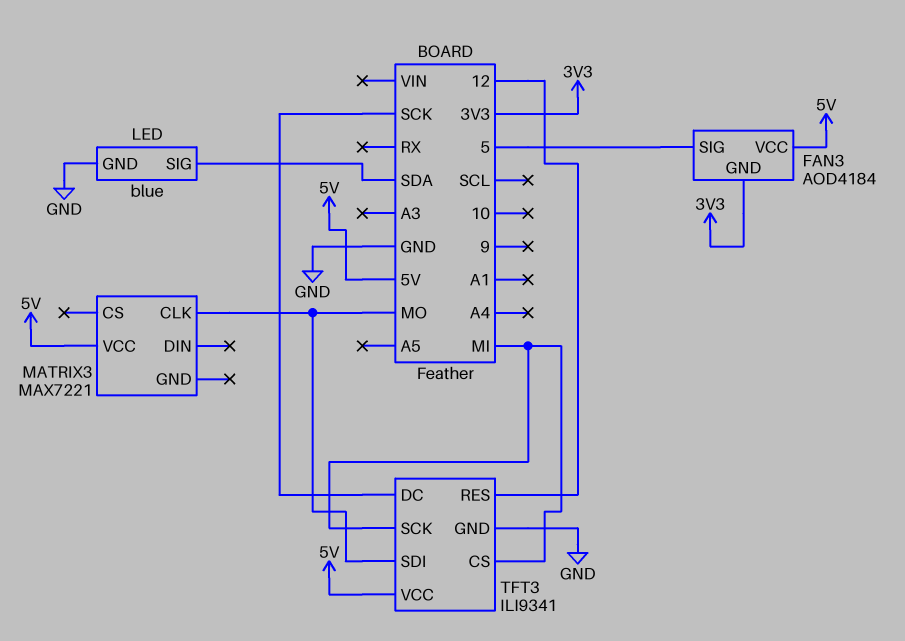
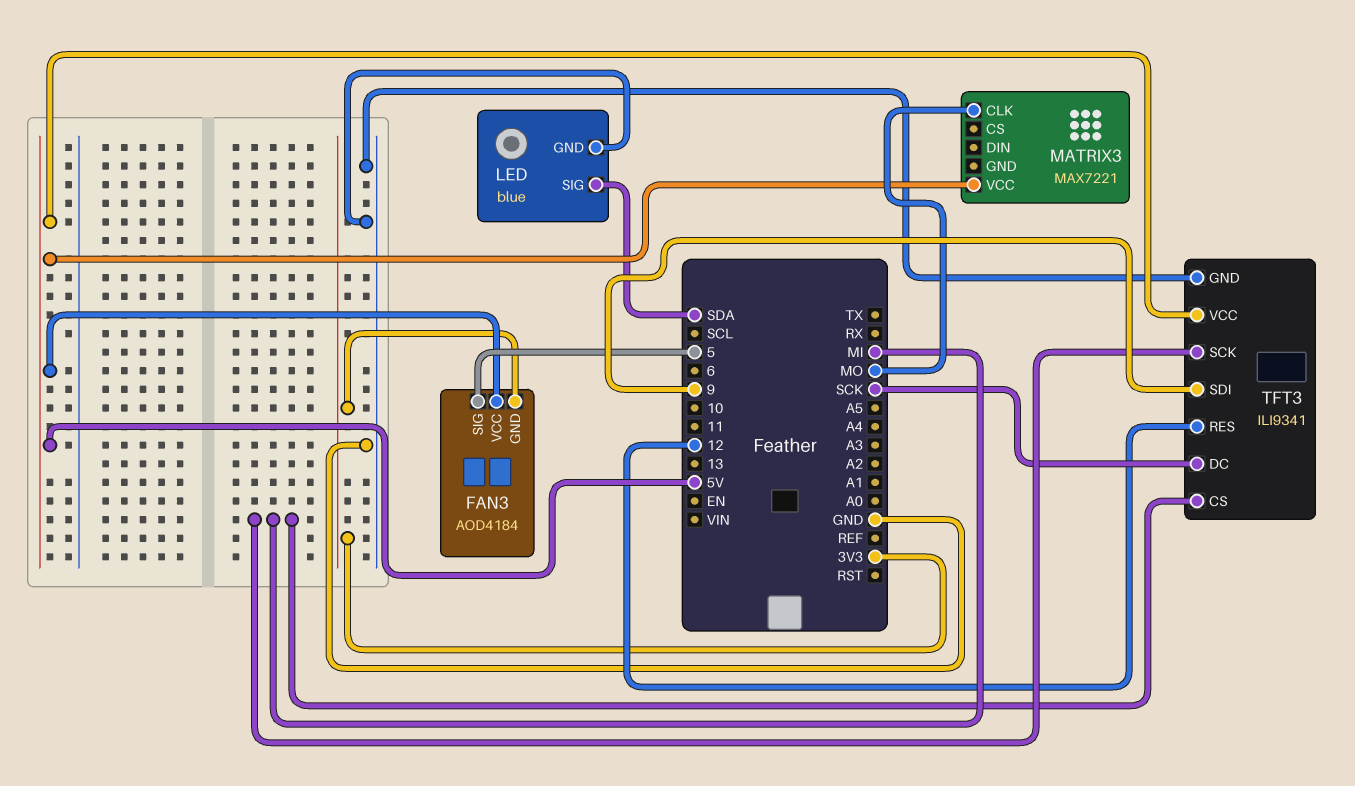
TFT3 pin SDI: MO -> 9

